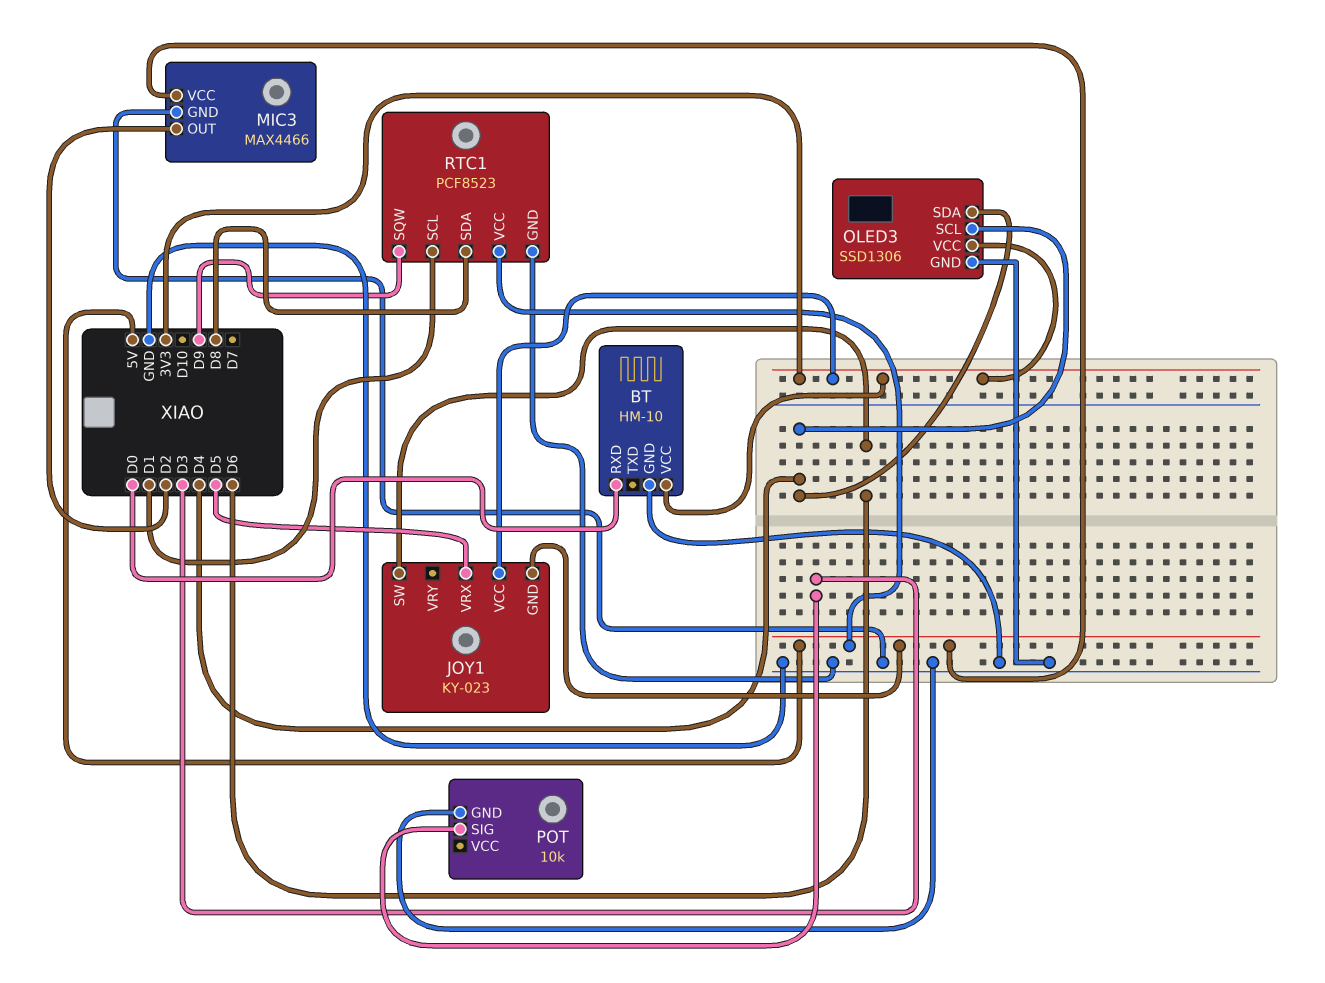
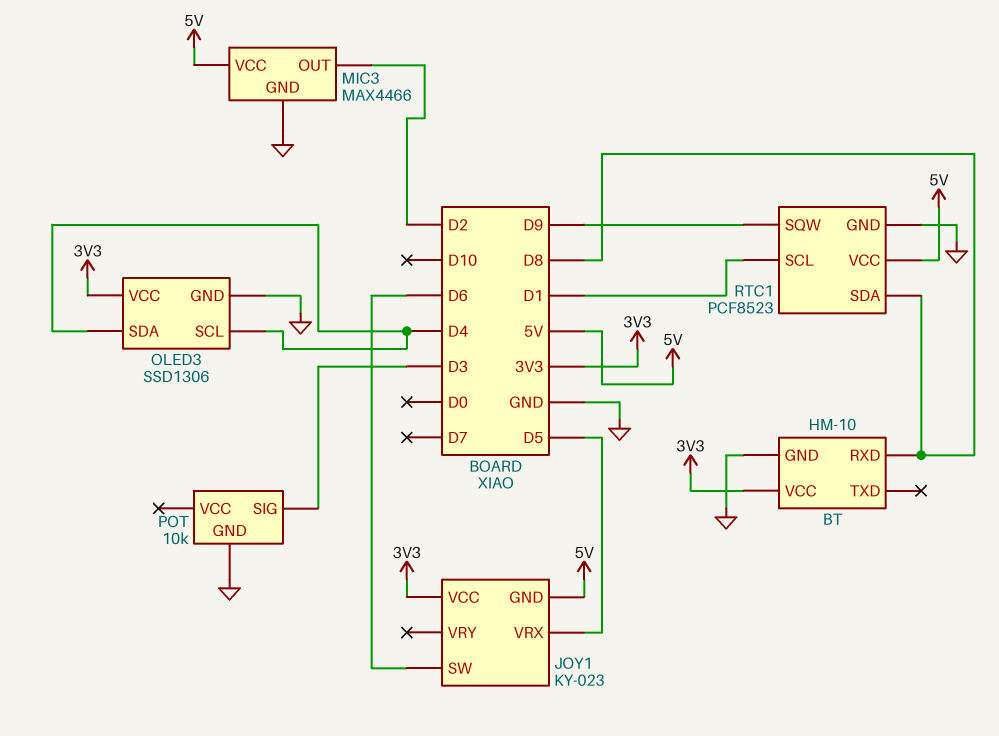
BT pin RXD: D0 -> D8

